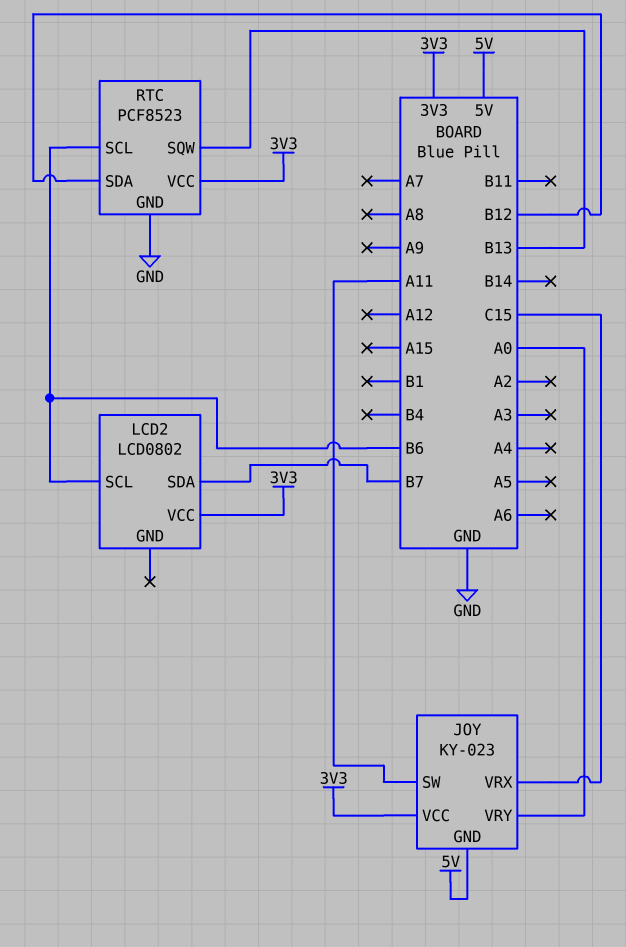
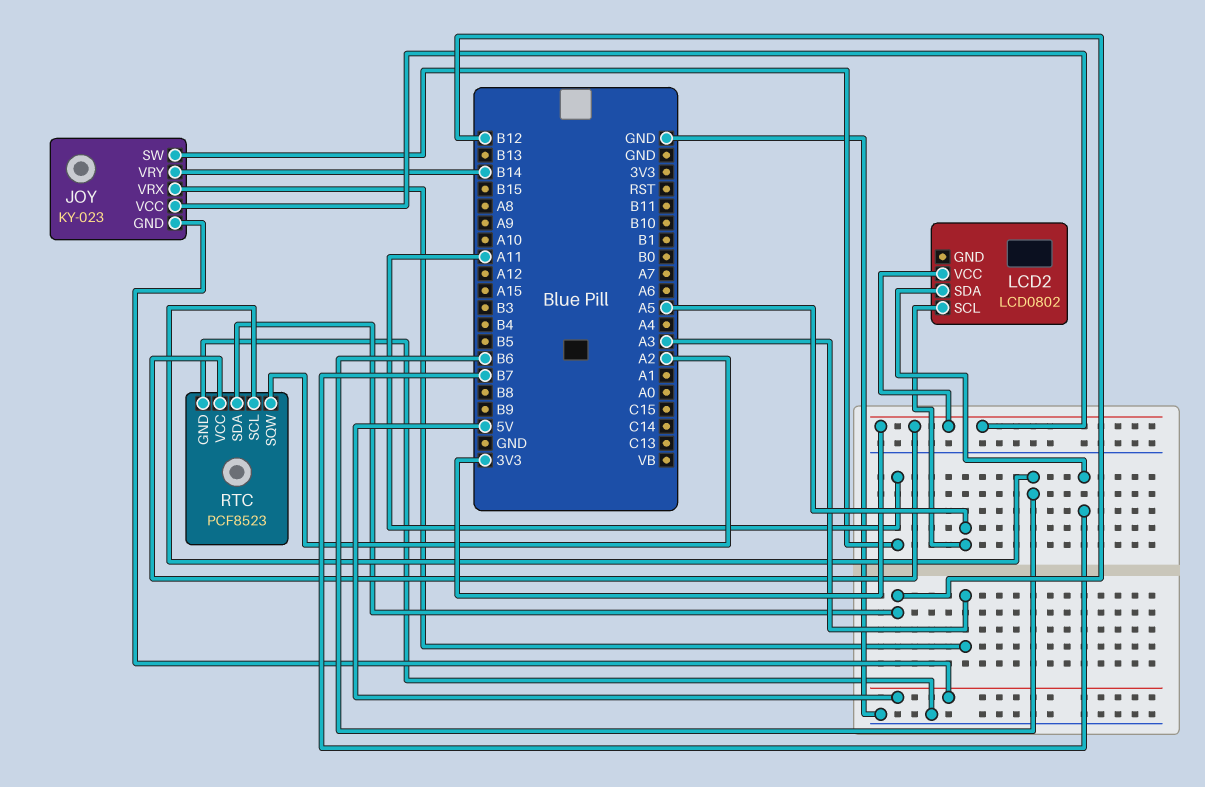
JOY pin VRX: C15 -> A3
JOY pin VRY: A0 -> B14
LCD2 pin SCL: B6 -> A5
RTC pin SQW: B13 -> A2

